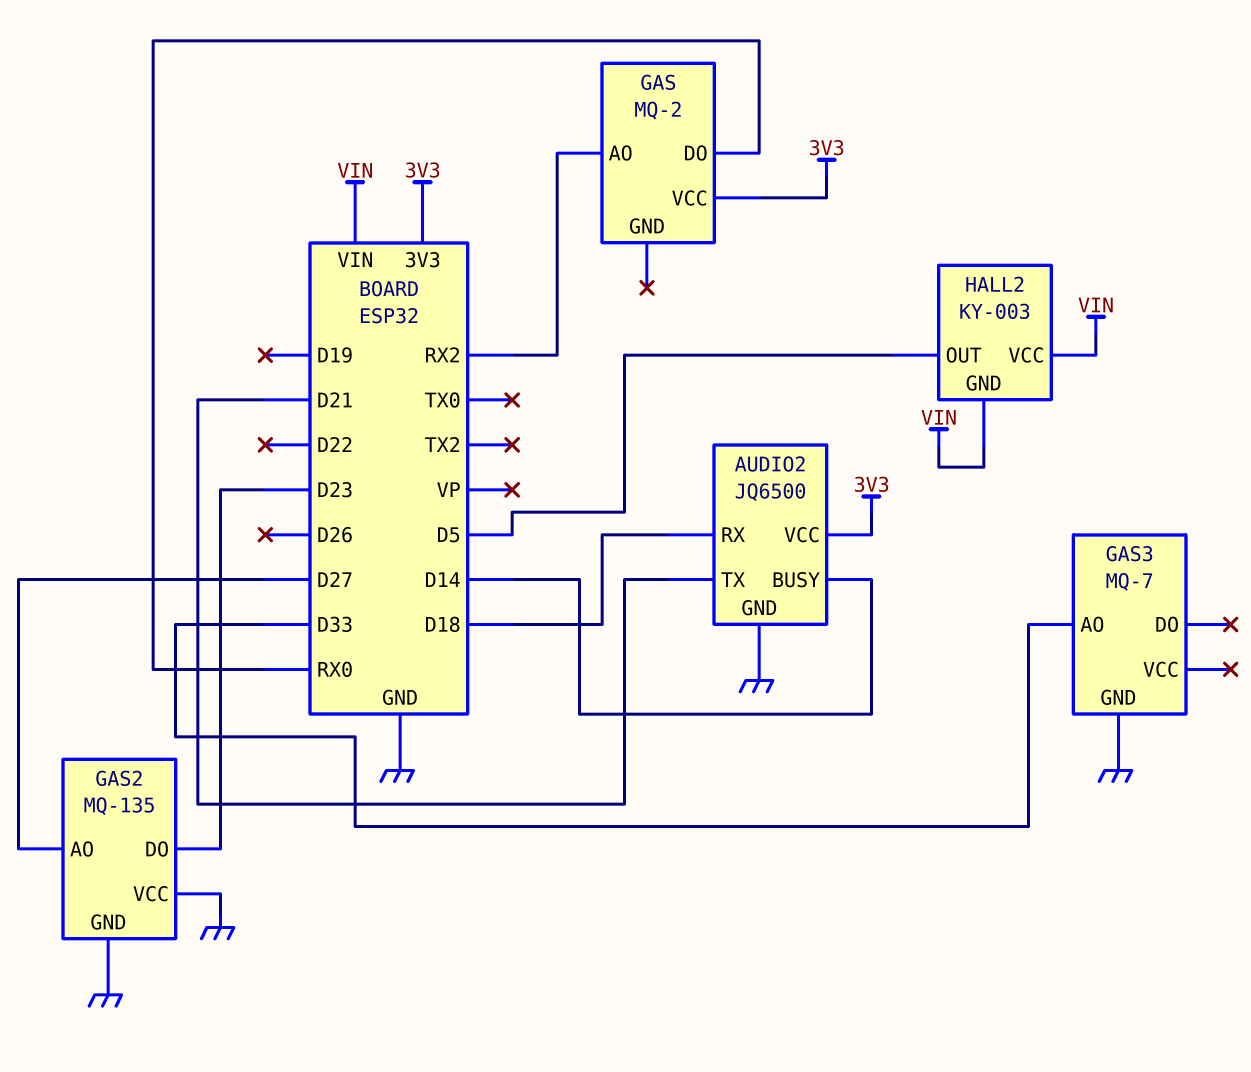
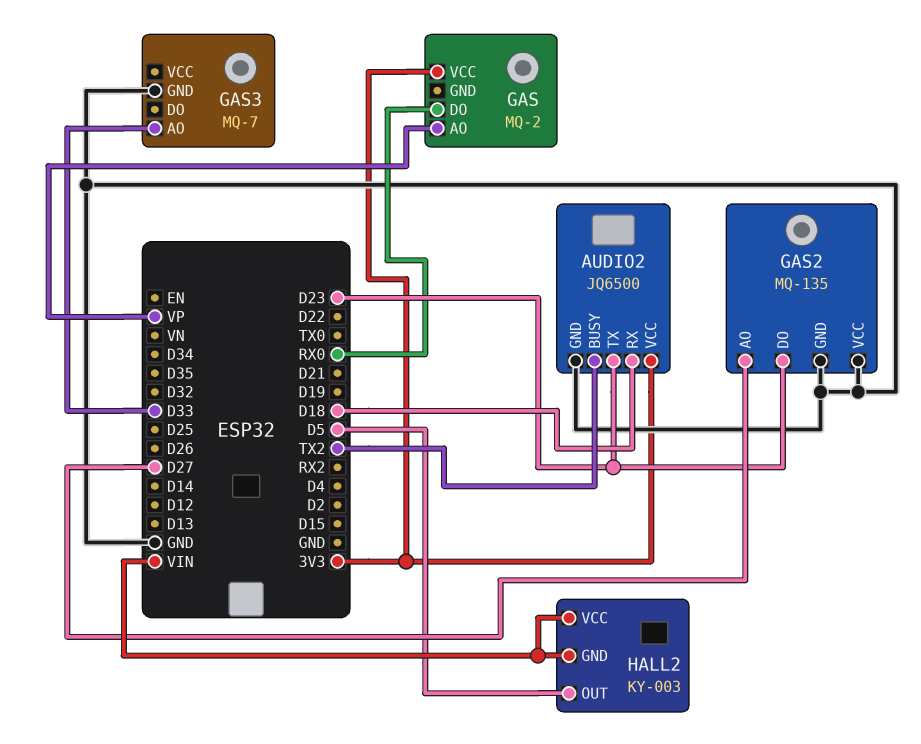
AUDIO2 pin BUSY: D14 -> TX2
AUDIO2 pin TX: D21 -> D23
GAS pin AO: RX2 -> VP

